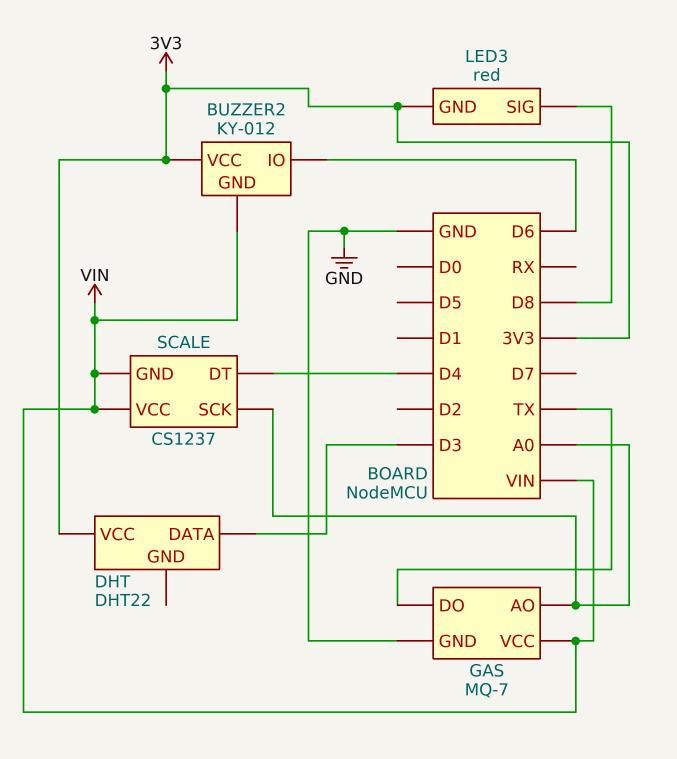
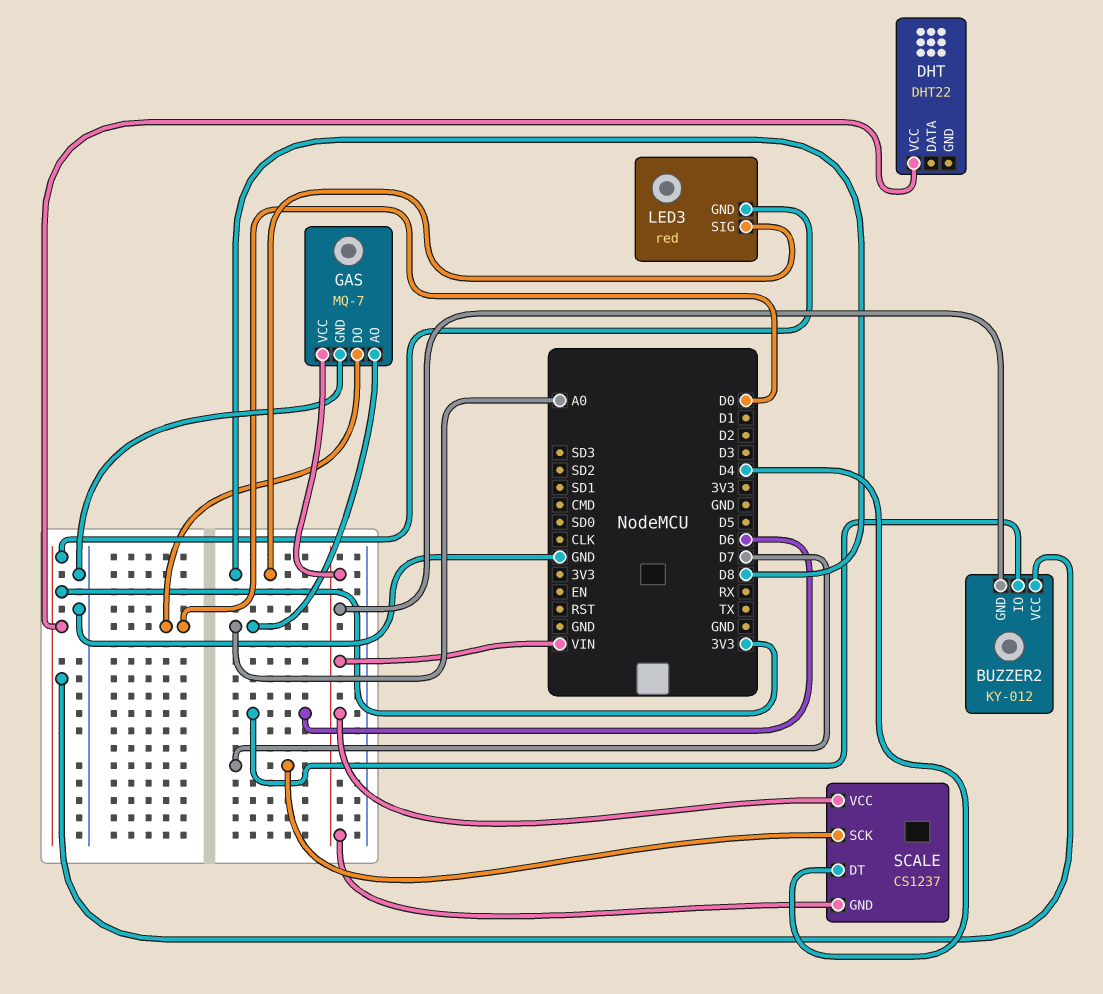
DHT pin DATA: D3 -> none
GAS pin DO: TX -> D0
SCALE pin SCK: A0 -> D7

